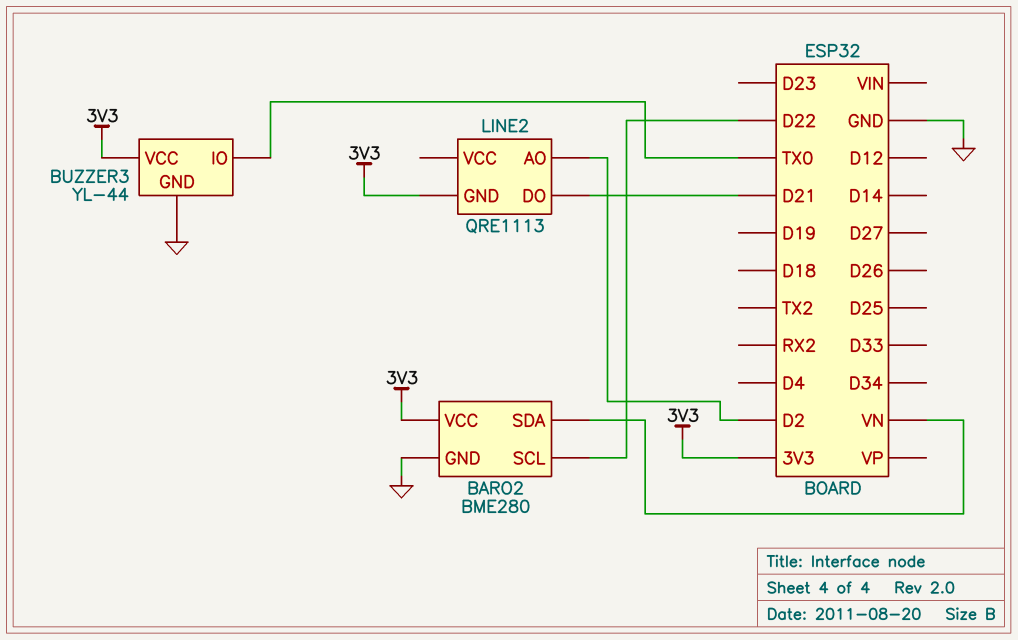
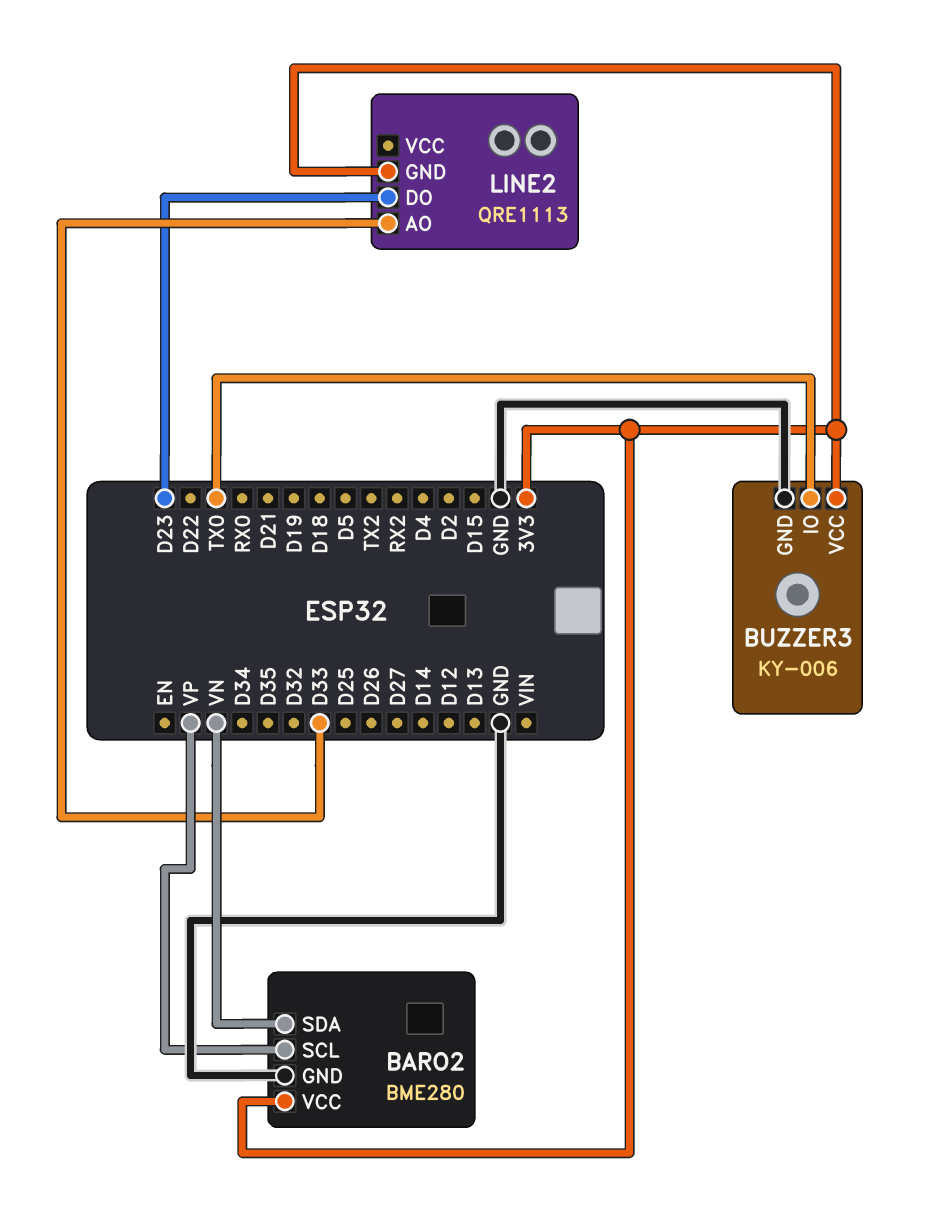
BARO2 pin SCL: D22 -> VP
BUZZER3: YL-44 -> KY-006
LINE2 pin AO: D2 -> D33
LINE2 pin DO: D21 -> D23

